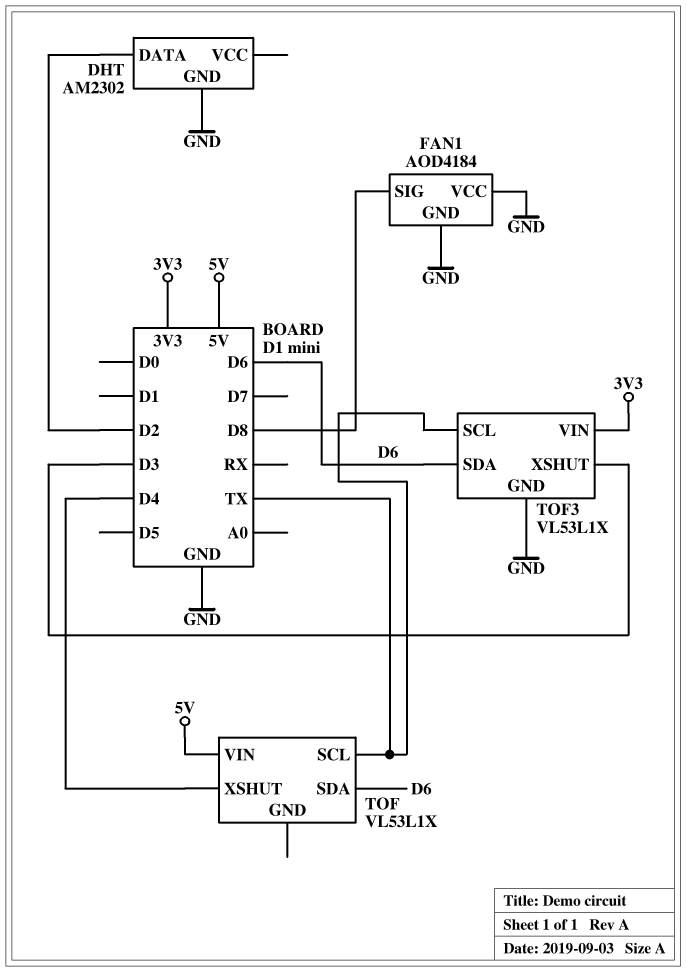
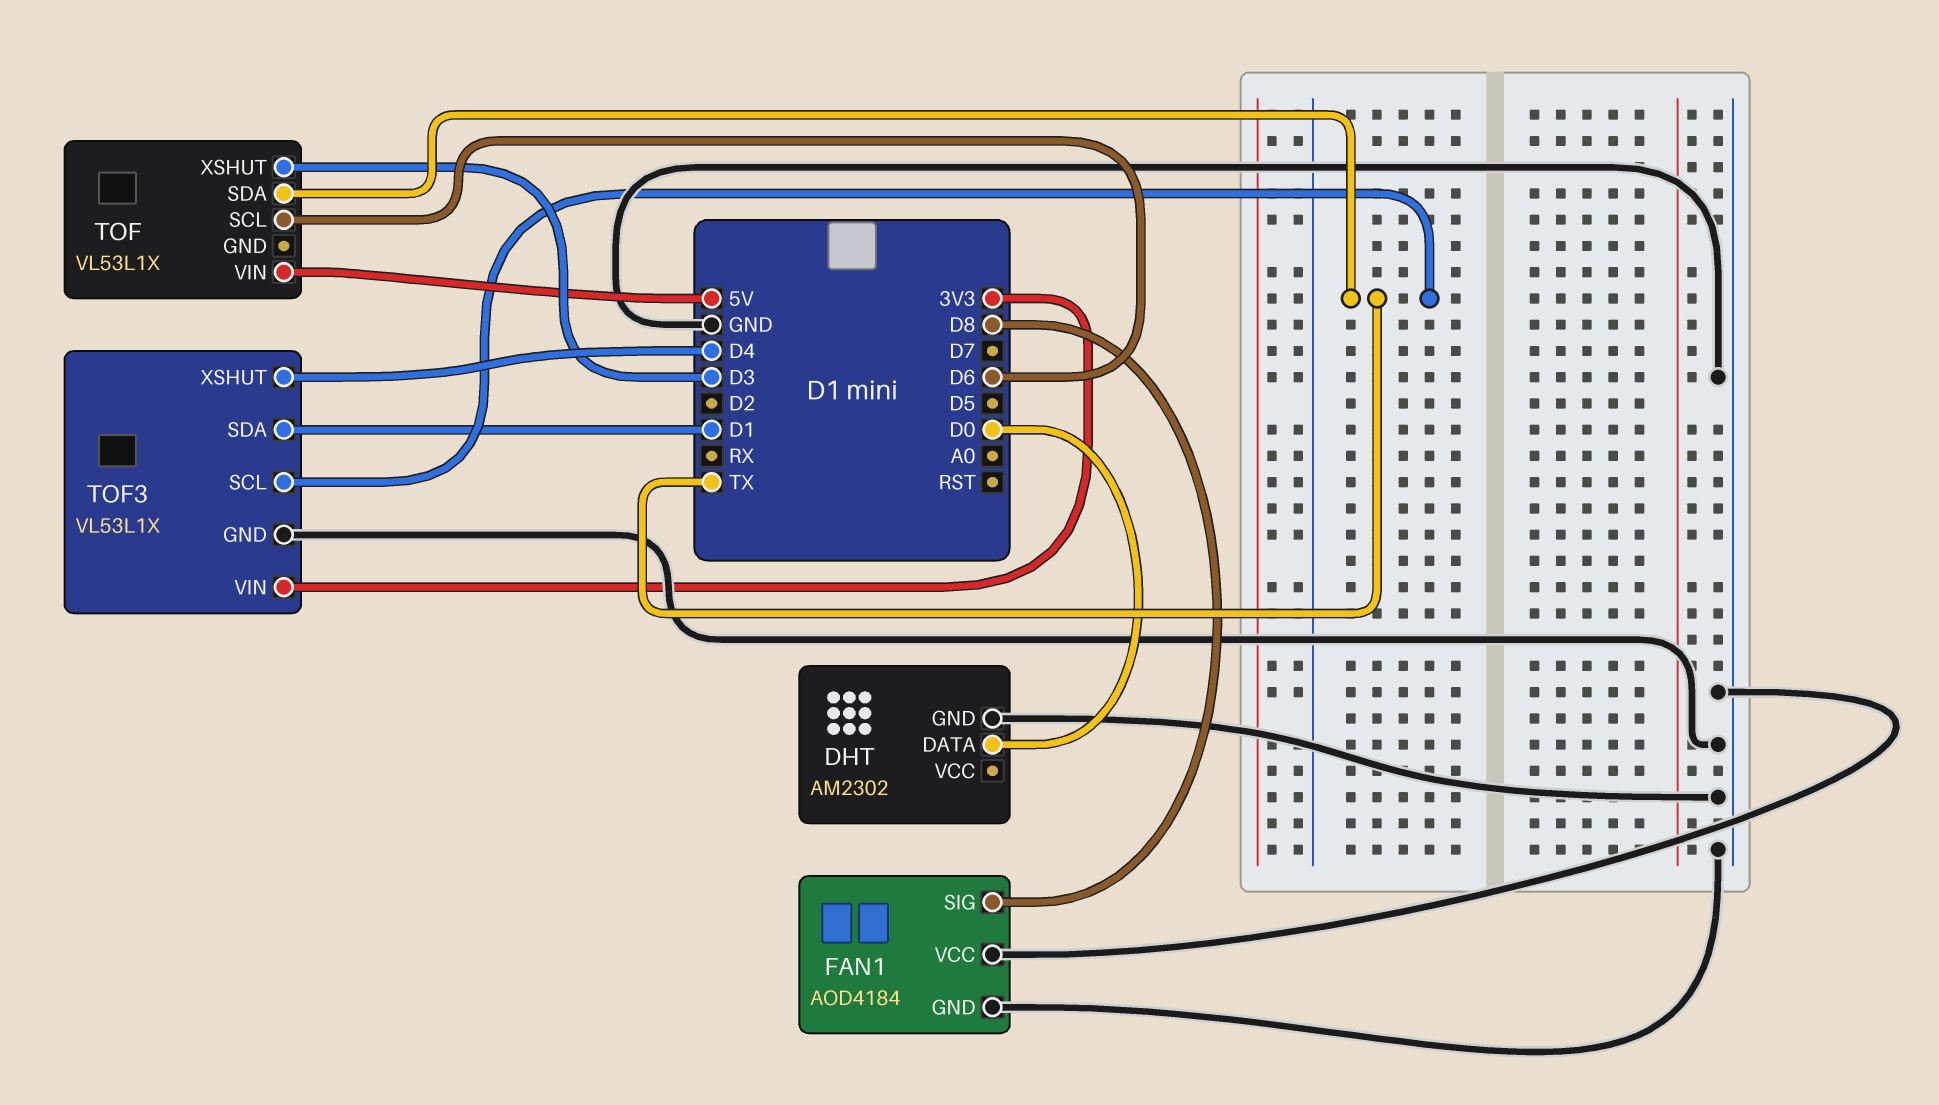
DHT pin DATA: D2 -> D0
TOF pin SCL: TX -> D6
TOF pin SDA: D6 -> TX
TOF pin XSHUT: D4 -> D3
TOF3 pin SDA: D6 -> D1
TOF3 pin XSHUT: D3 -> D4

